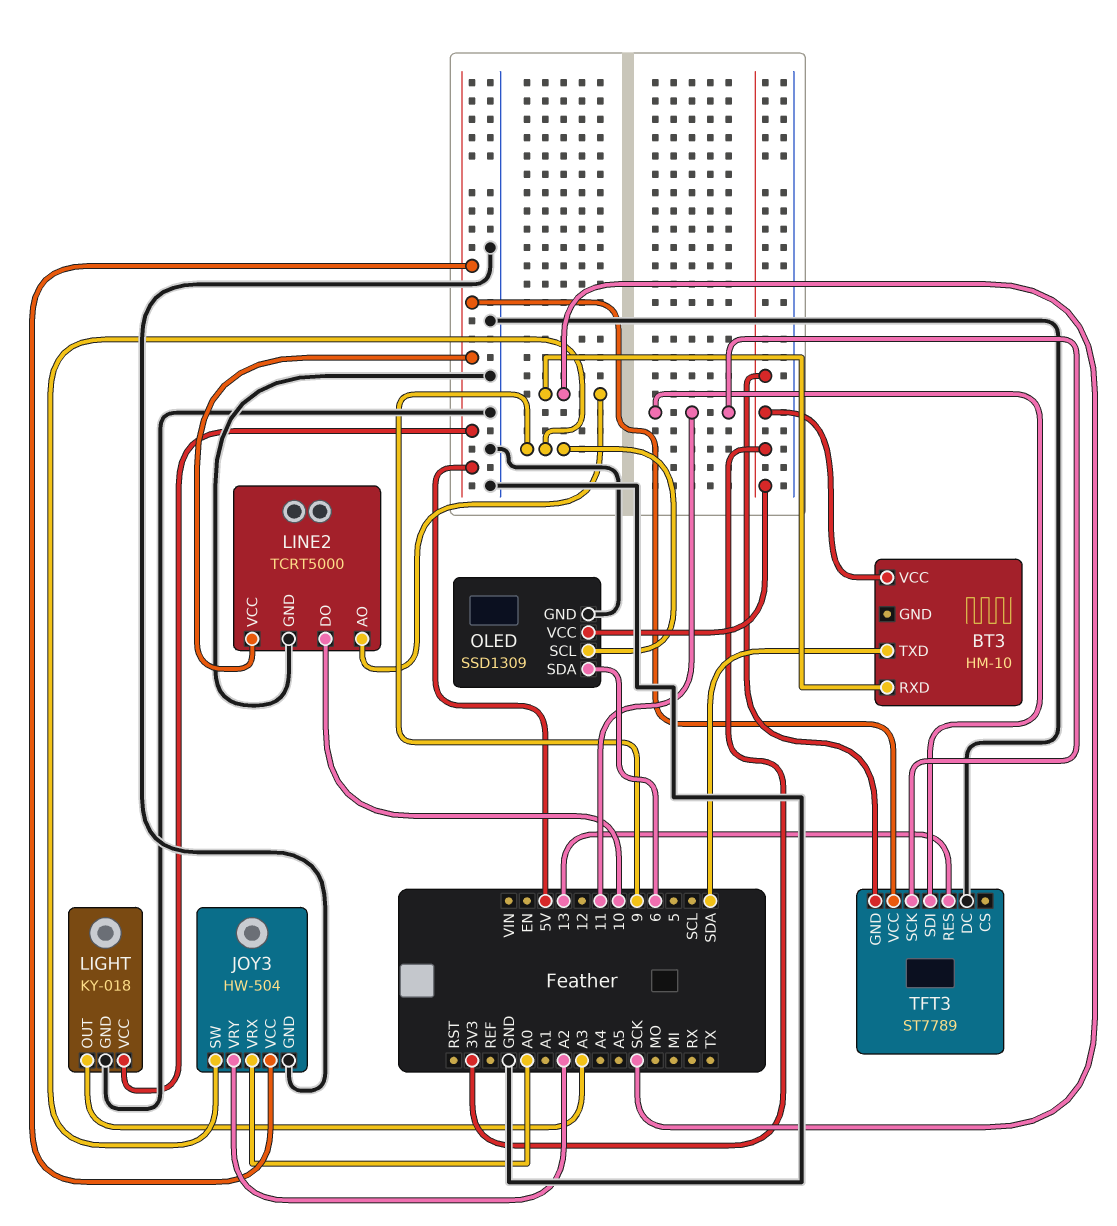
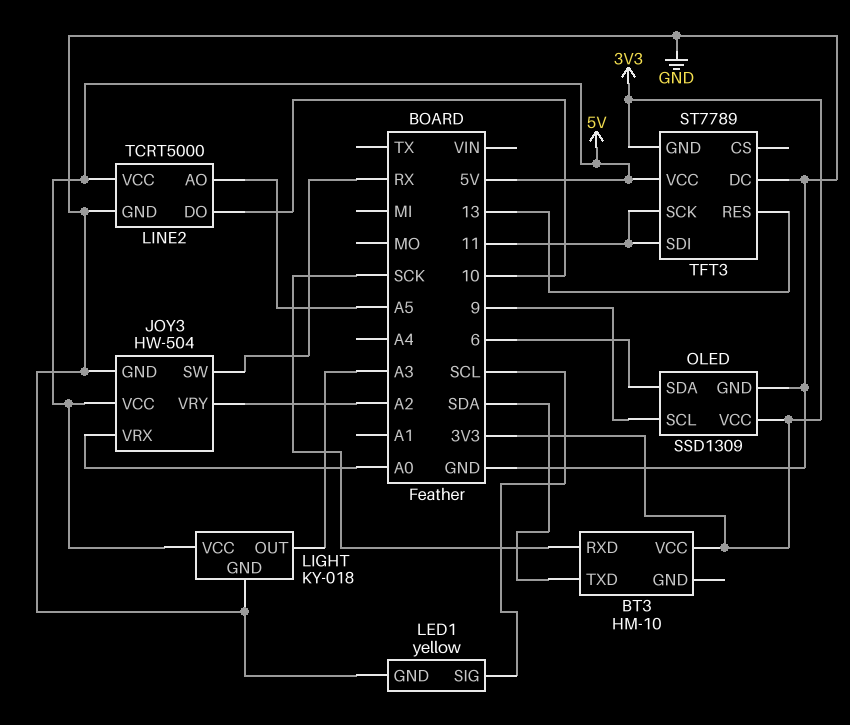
JOY3 pin SW: 9 -> RX
LED1: none -> yellow
LED1 pin GND: none -> GND
LED1 pin SIG: none -> SCL
LINE2 pin AO: SCK -> A5

